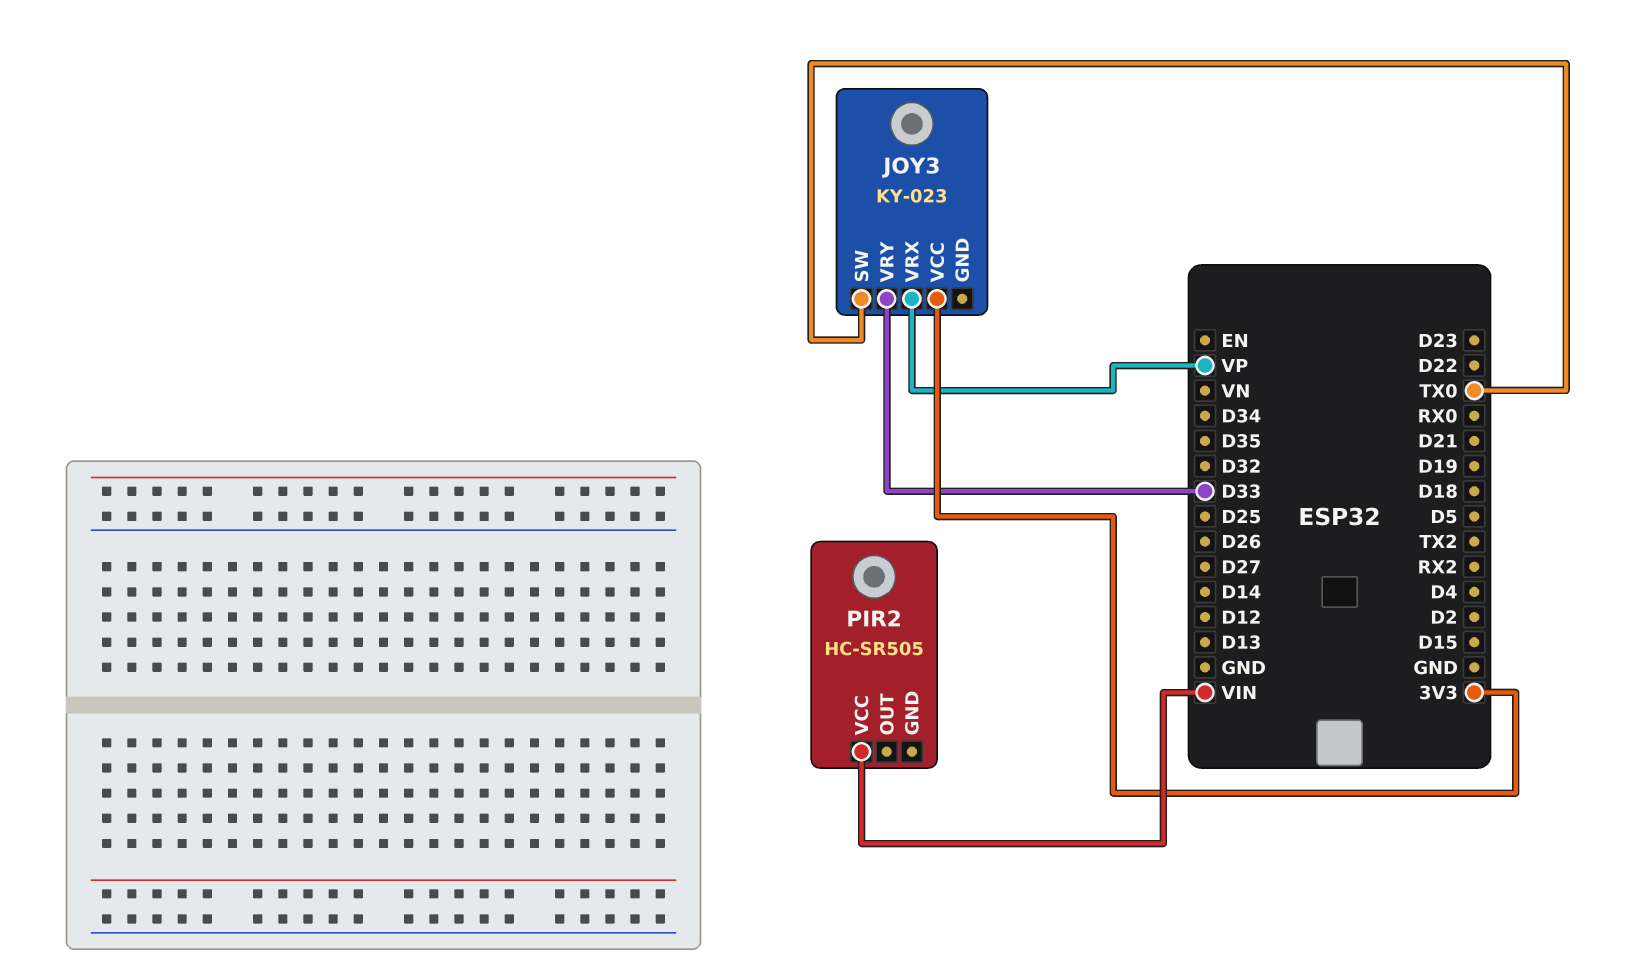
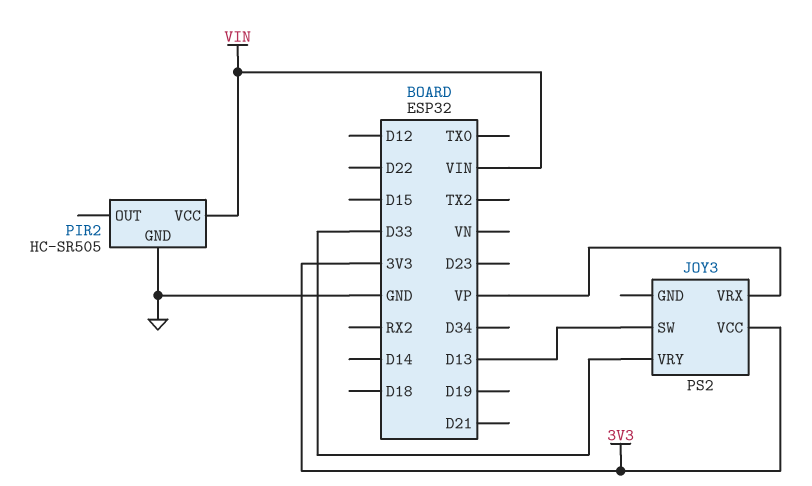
JOY3: KY-023 -> PS2
JOY3 pin SW: TX0 -> D13
PIR2 pin GND: none -> GND

